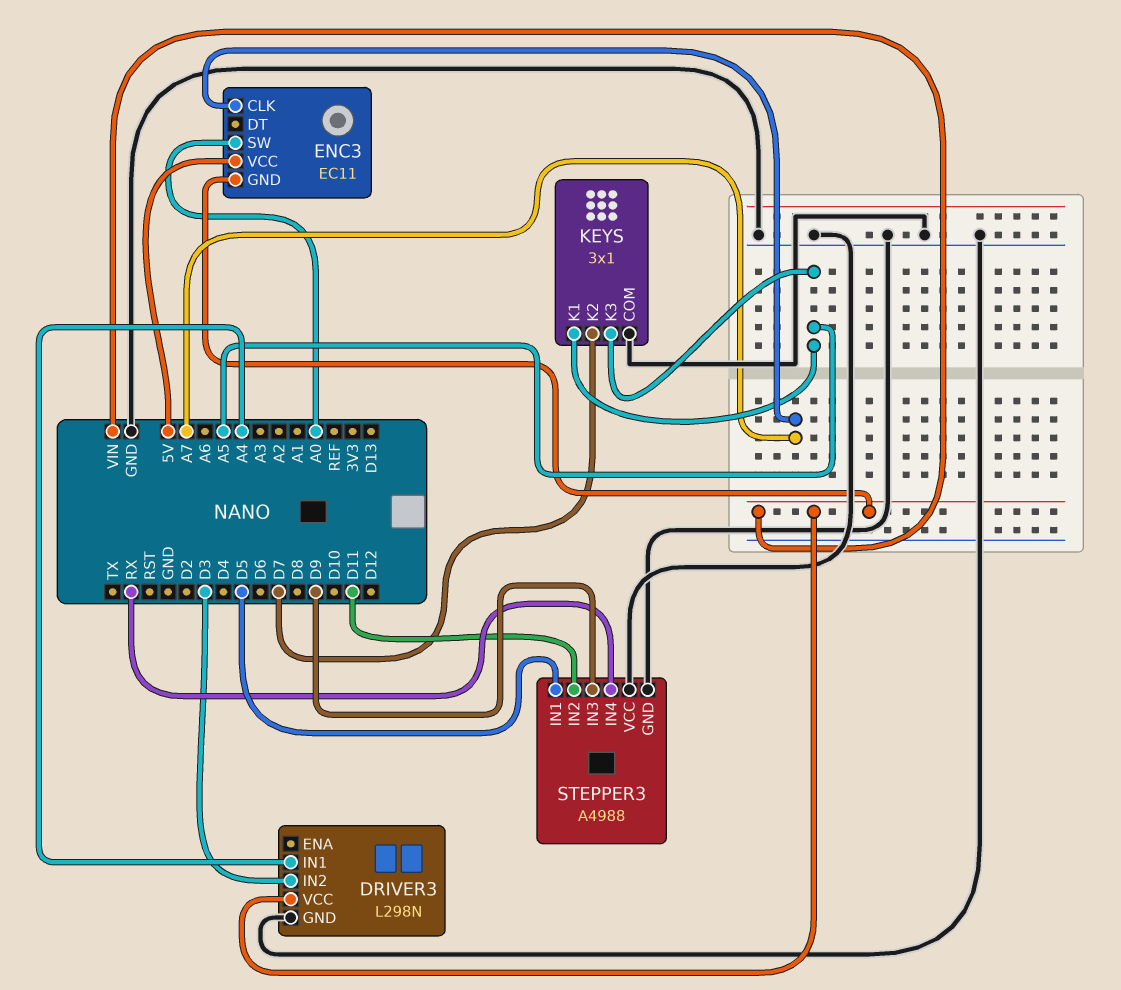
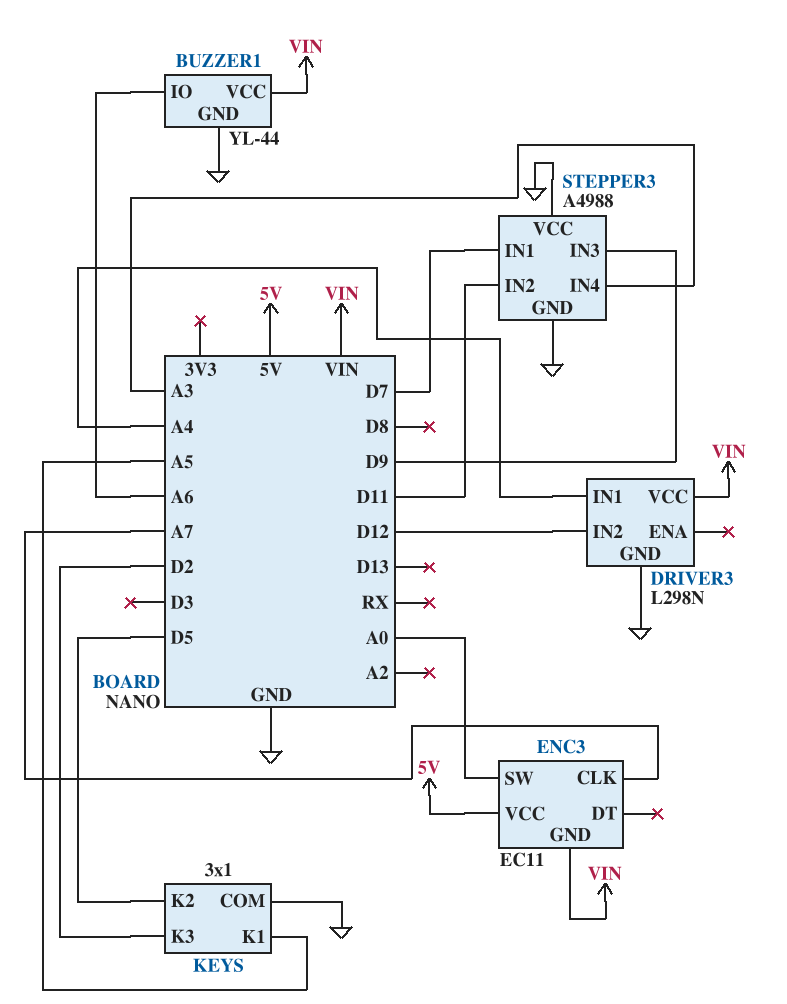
BUZZER1: none -> YL-44
BUZZER1 pin GND: none -> GND
BUZZER1 pin IO: none -> A6
BUZZER1 pin VCC: none -> VIN
DRIVER3 pin IN2: D3 -> D12
KEYS pin K2: D7 -> D5
KEYS pin K3: A5 -> D2
STEPPER3 pin IN1: D5 -> D7
STEPPER3 pin IN4: RX -> A3

